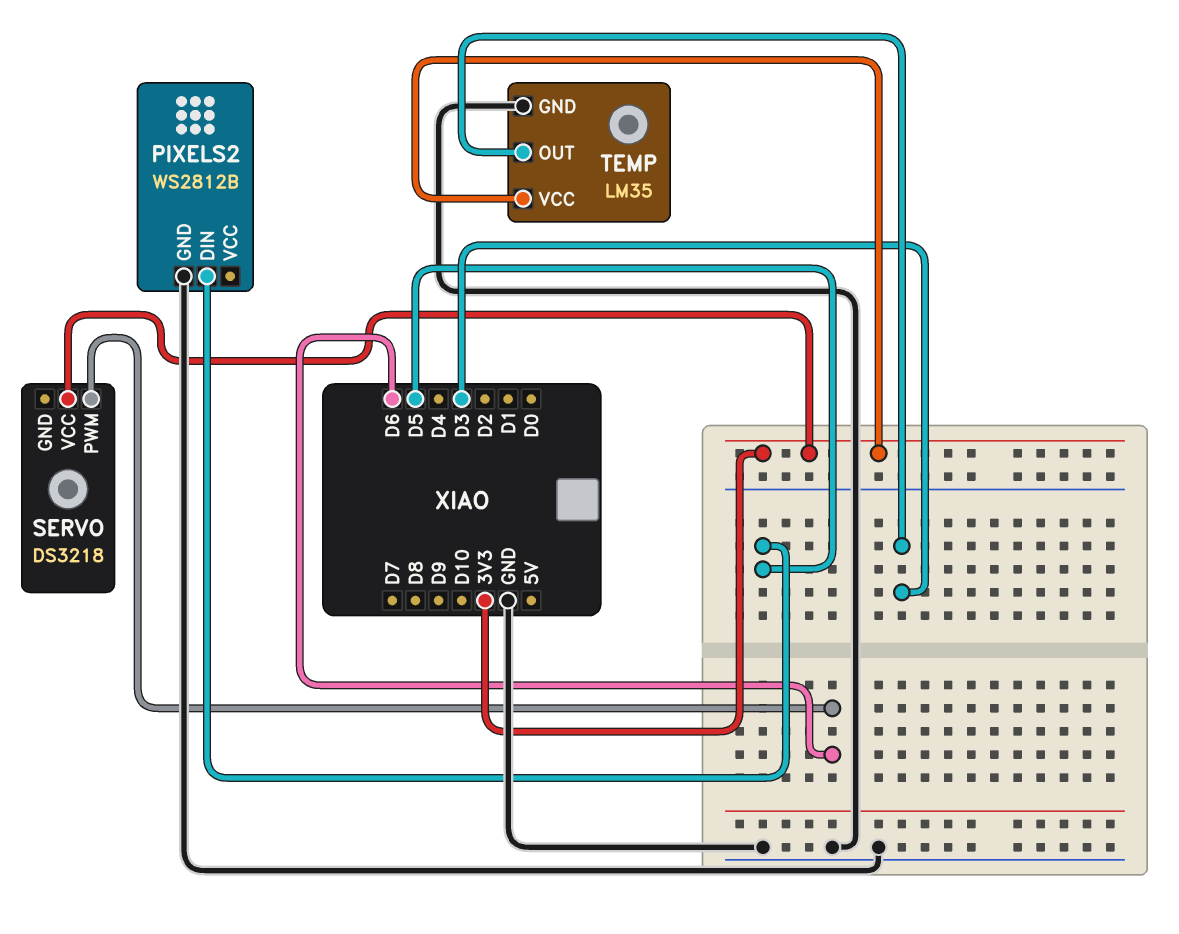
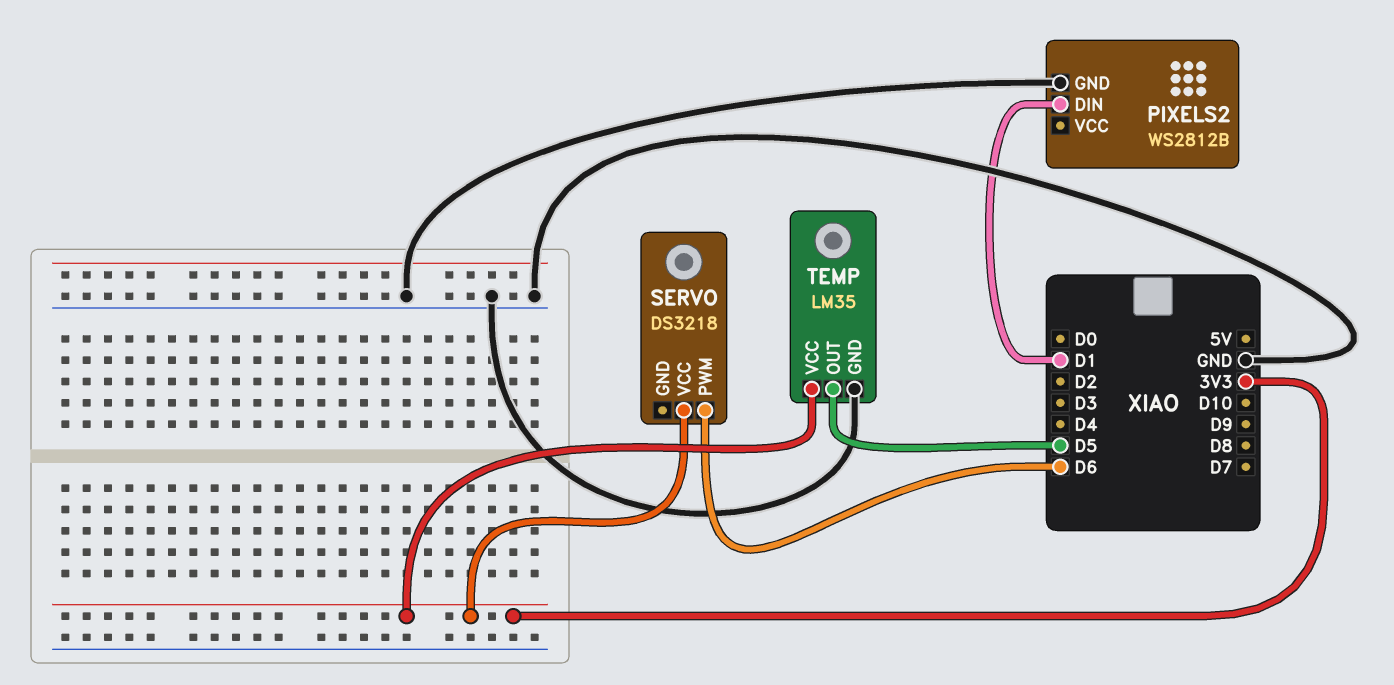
PIXELS2 pin DIN: D5 -> D1
TEMP pin OUT: D3 -> D5

